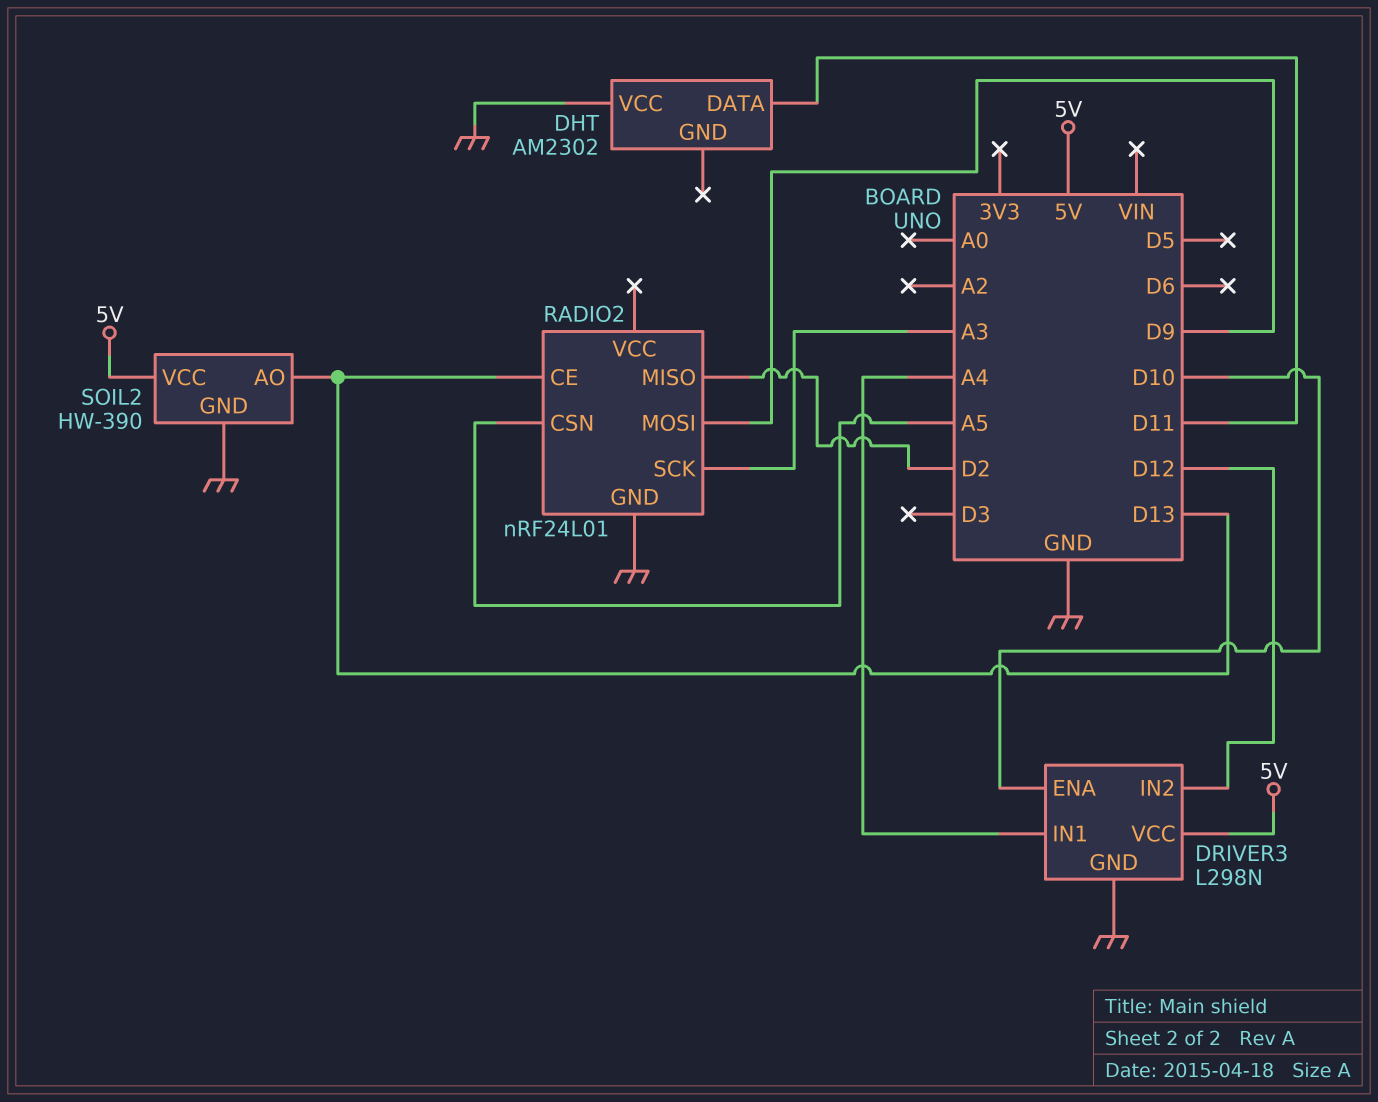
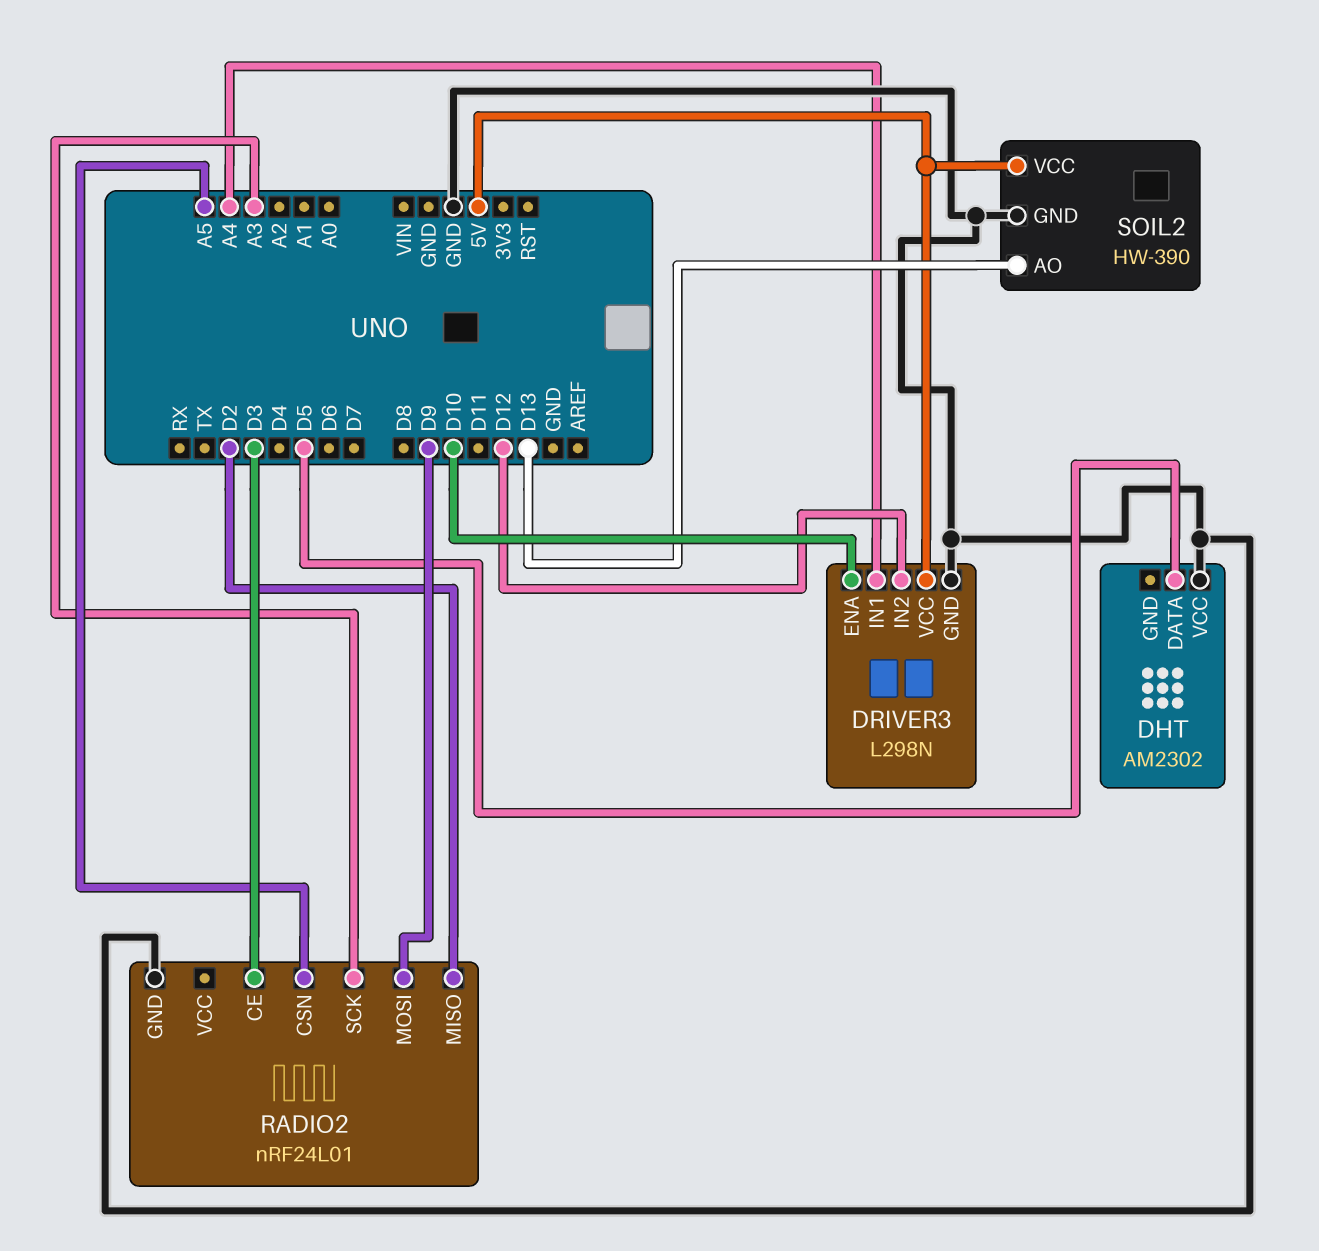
DHT pin DATA: D11 -> D5
RADIO2 pin CE: D13 -> D3

